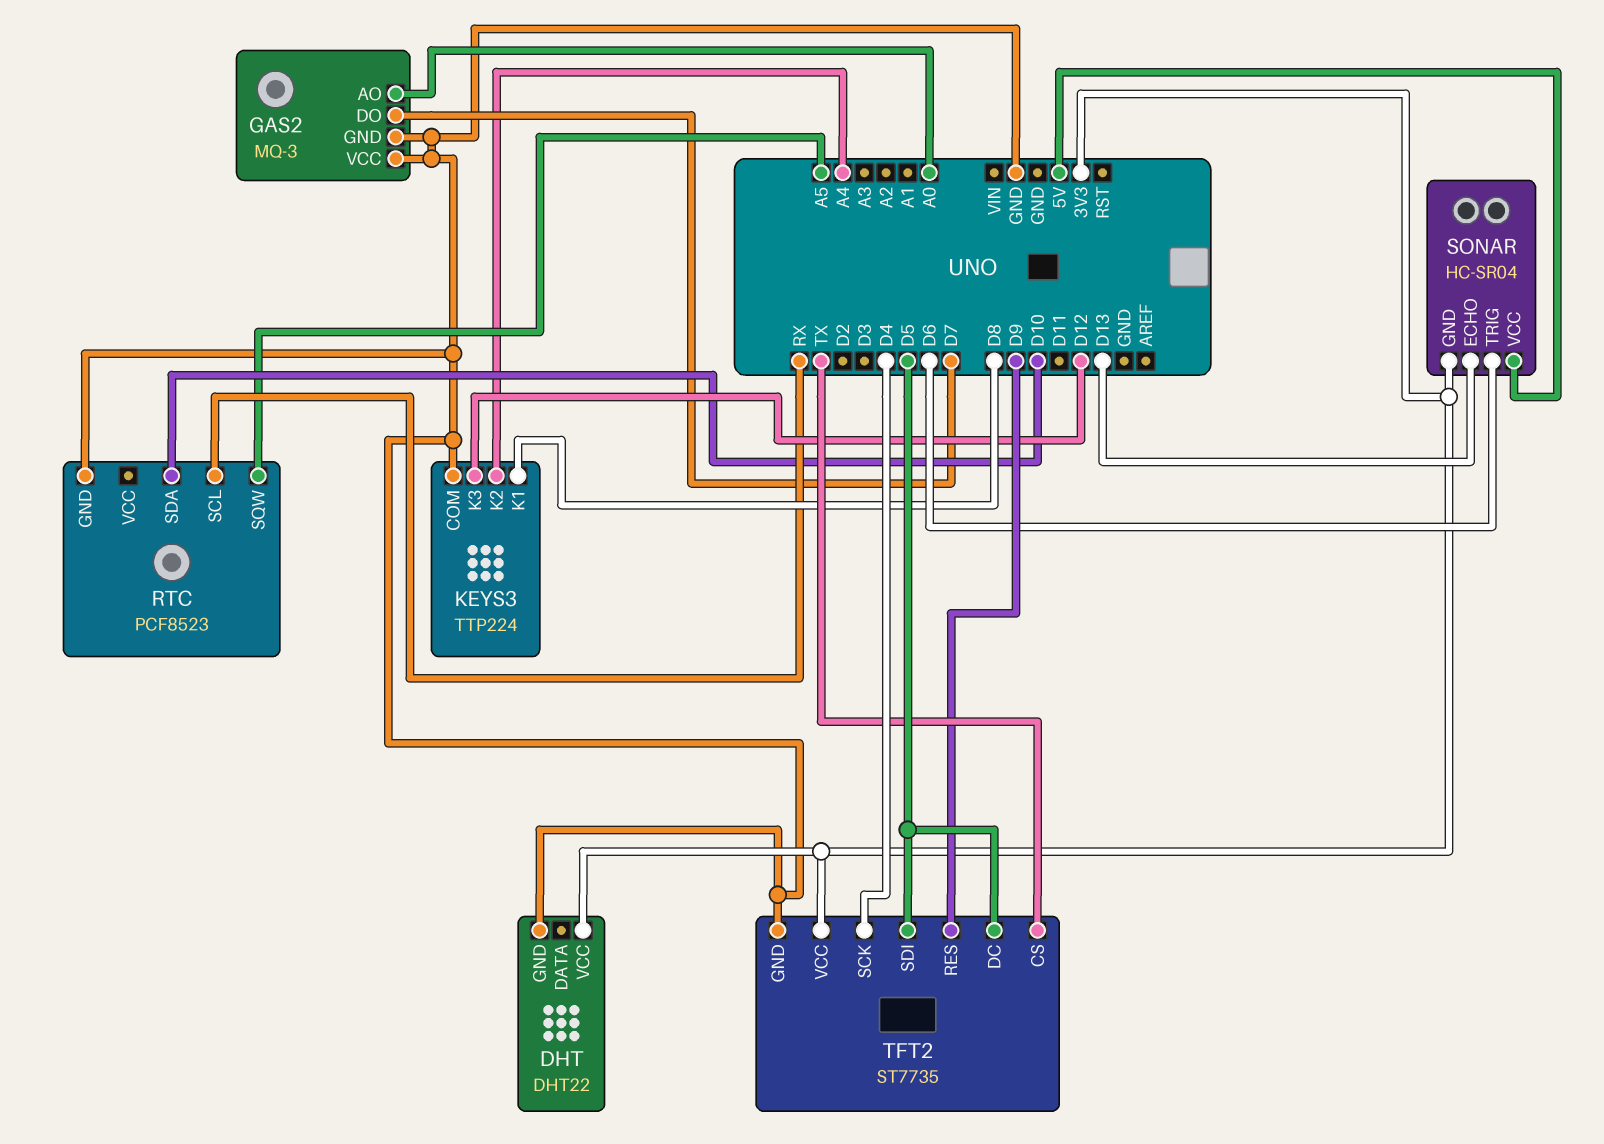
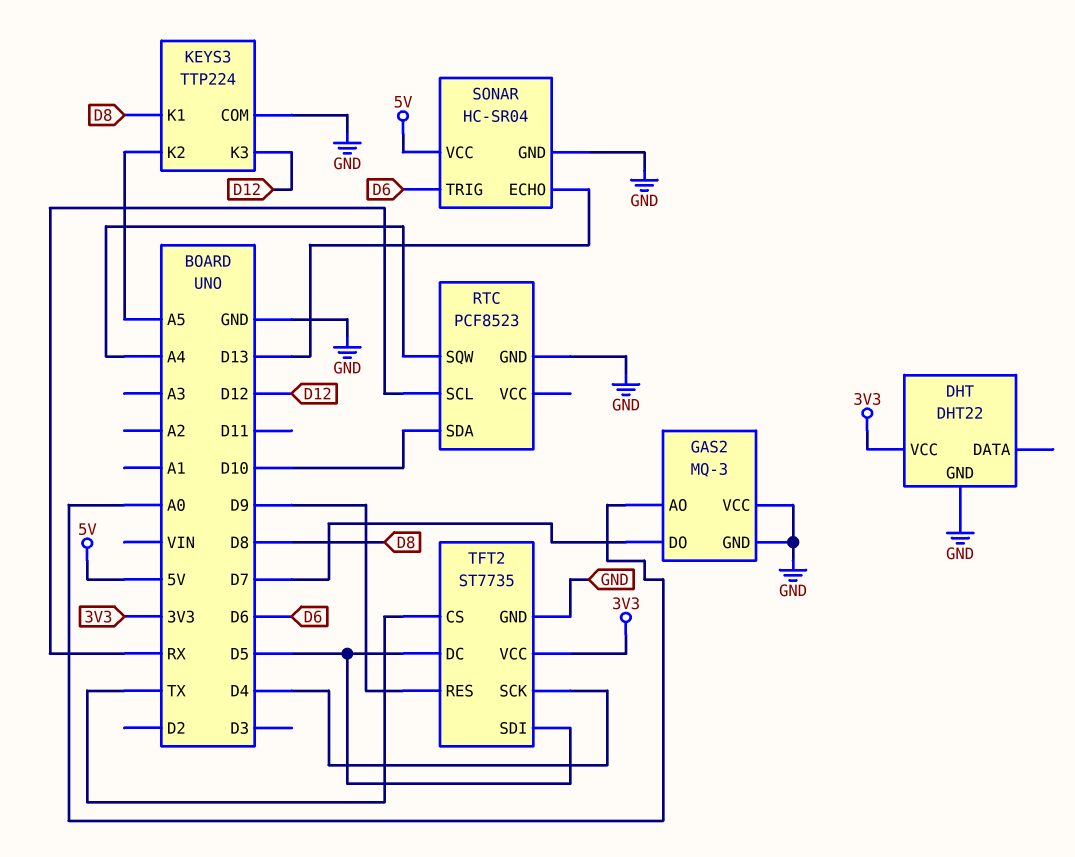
KEYS3 pin K2: A4 -> A5
RTC pin SQW: A5 -> A4
SONAR pin GND: 3V3 -> GND

